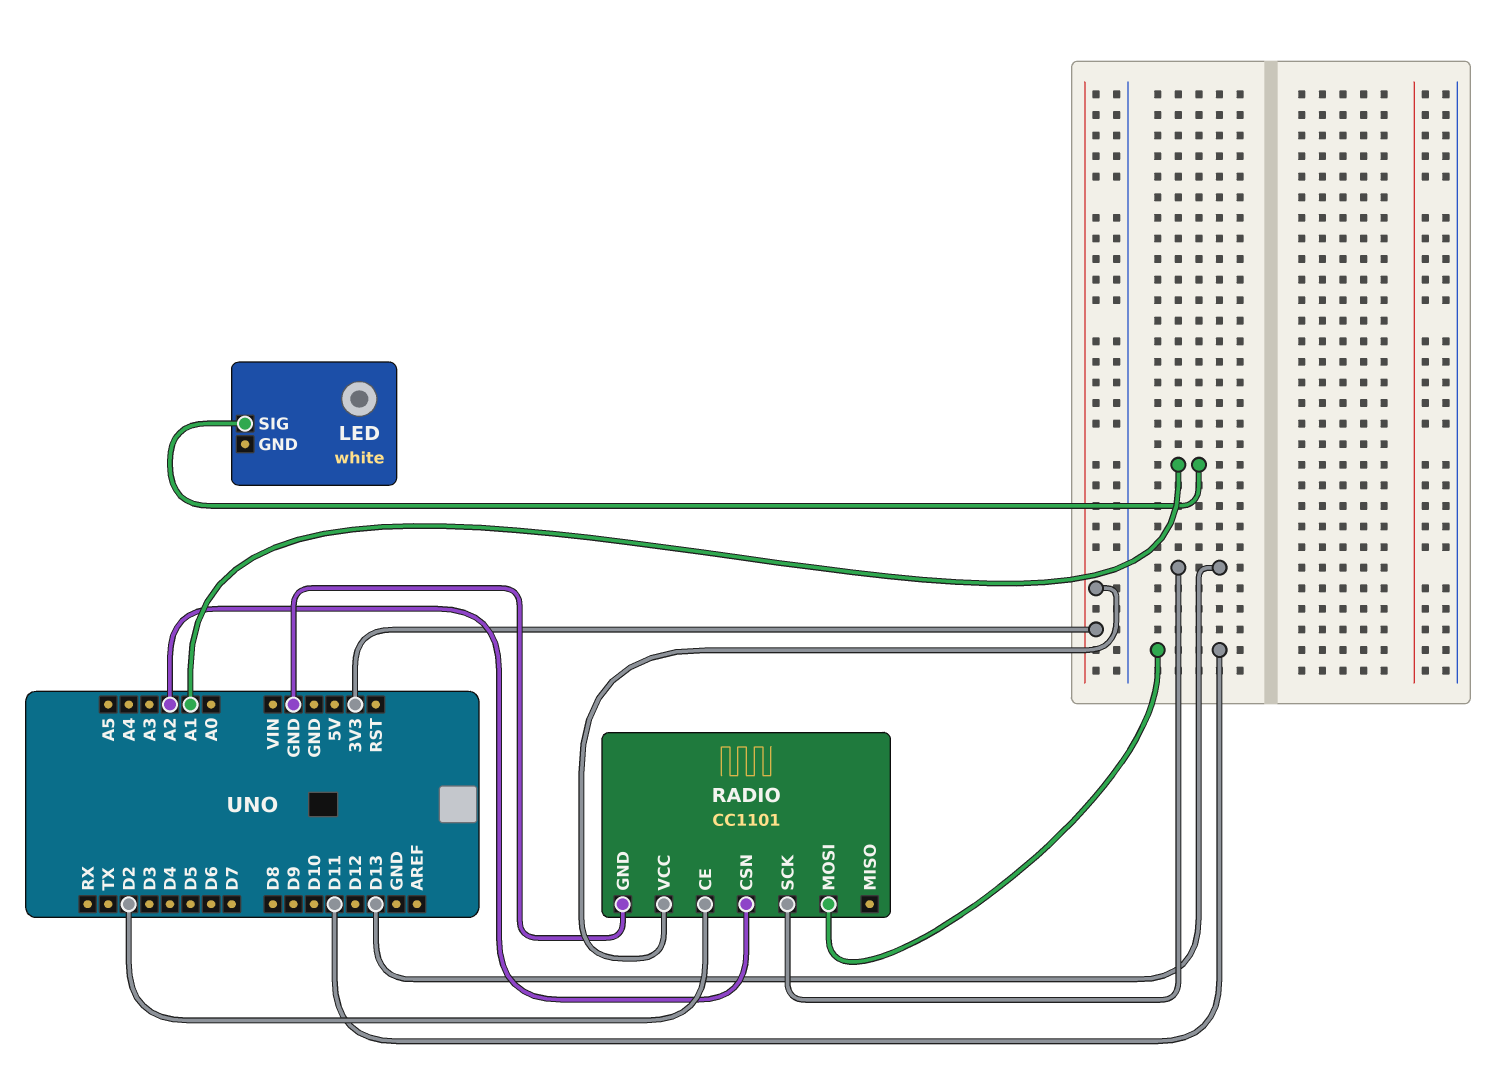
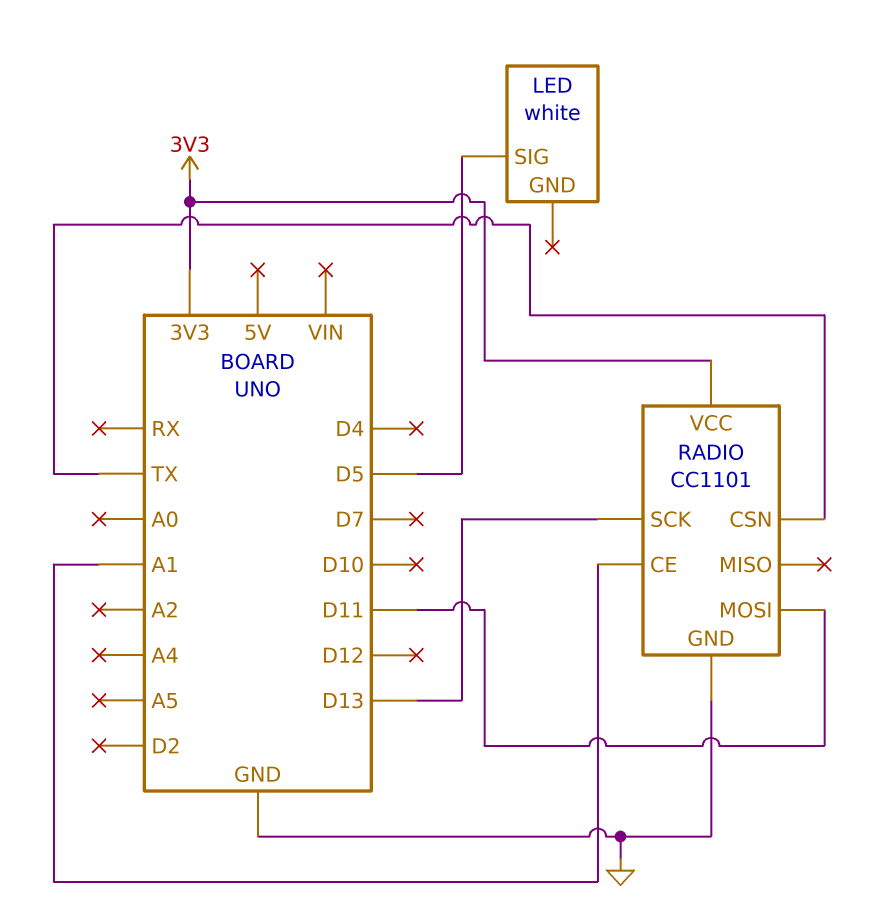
LED pin SIG: A1 -> D5
RADIO pin CE: D2 -> A1
RADIO pin CSN: A2 -> TX

